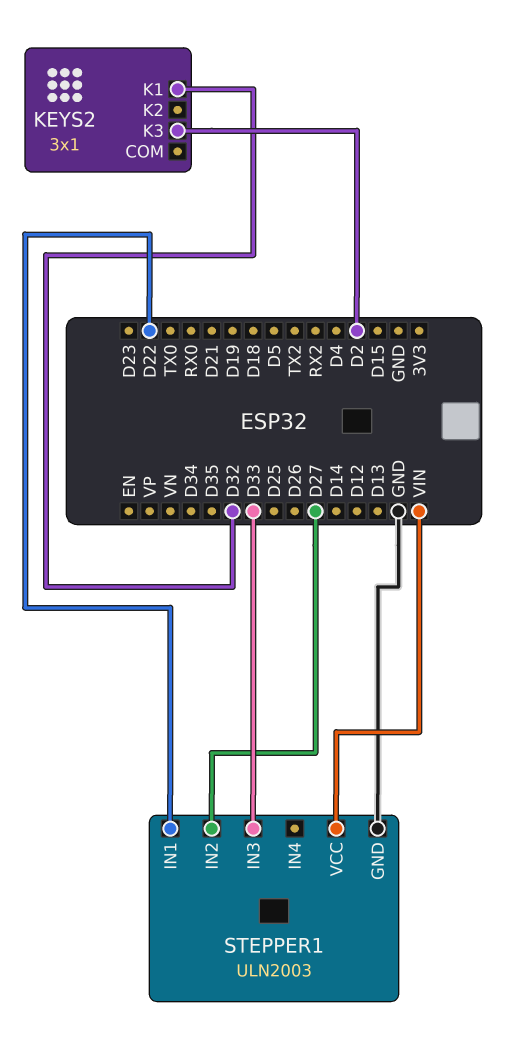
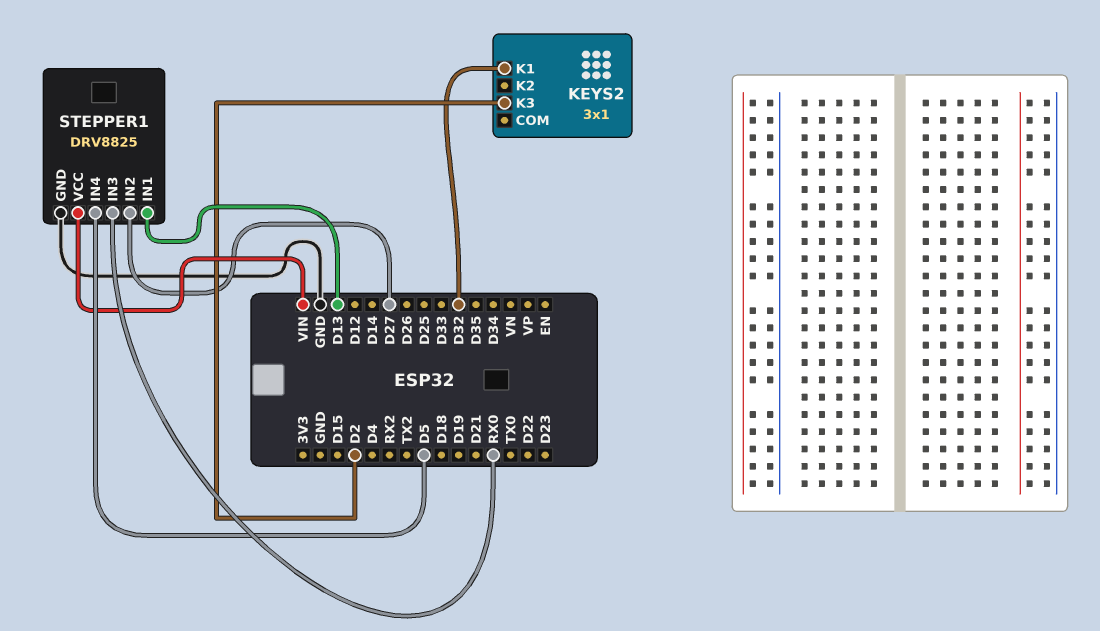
STEPPER1: ULN2003 -> DRV8825
STEPPER1 pin IN1: D22 -> D13
STEPPER1 pin IN3: D33 -> RX0
STEPPER1 pin IN4: none -> D5

